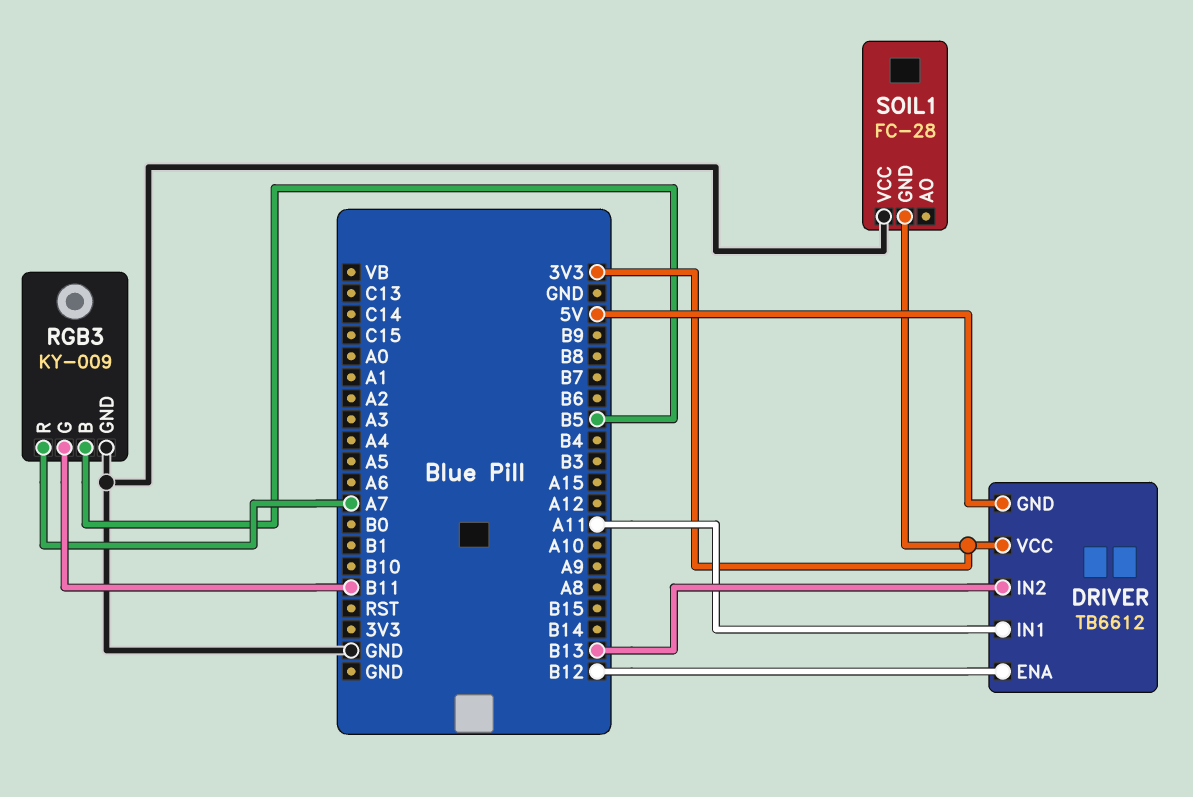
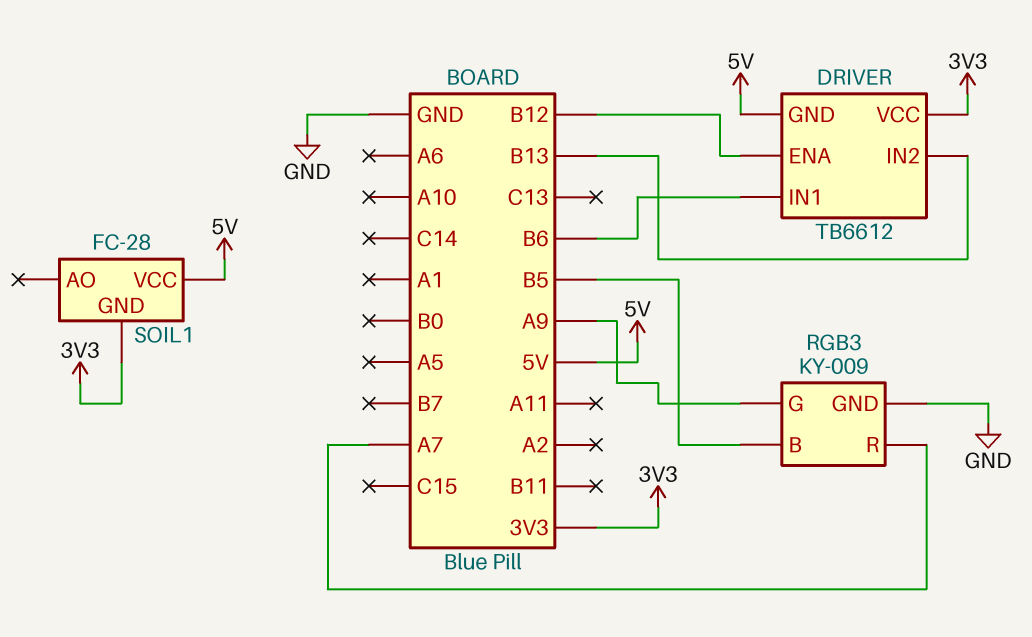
DRIVER pin IN1: A11 -> B6
RGB3 pin G: B11 -> A9
SOIL1 pin VCC: GND -> 5V

